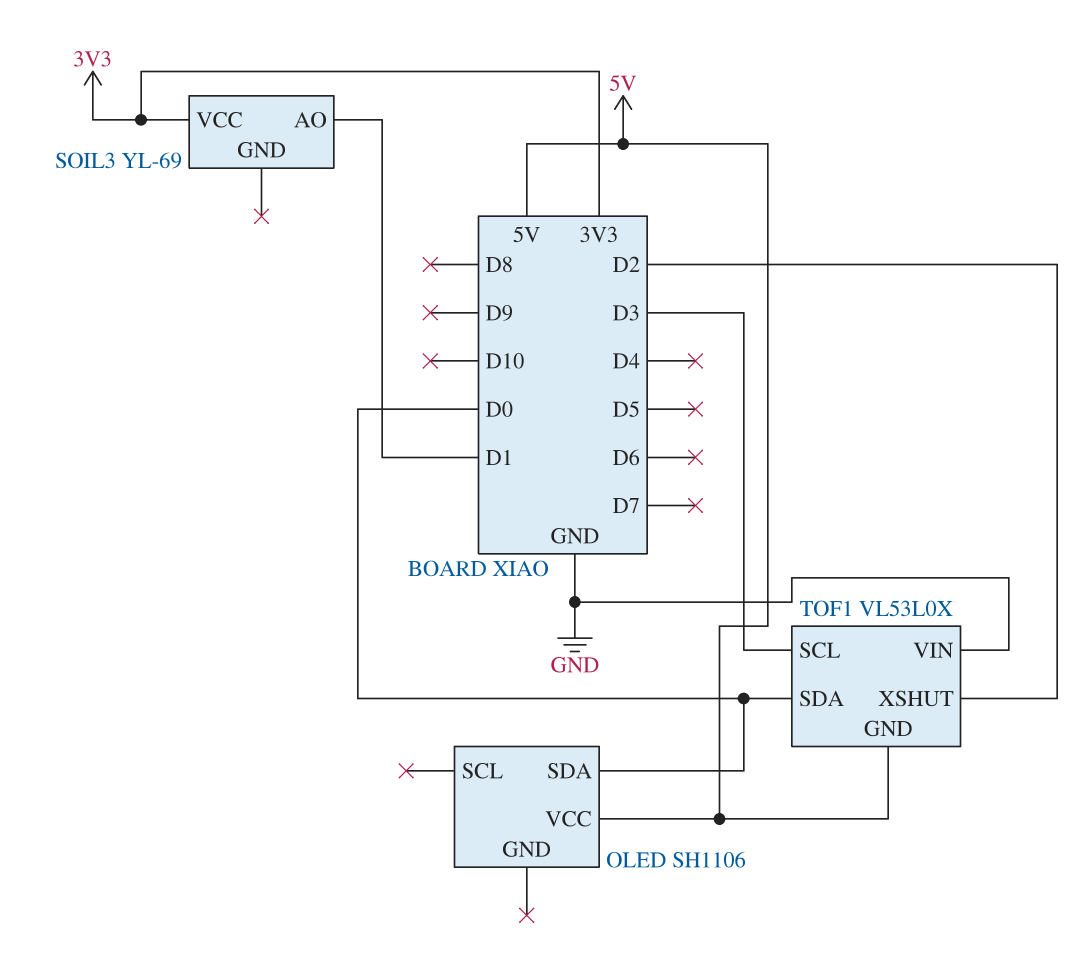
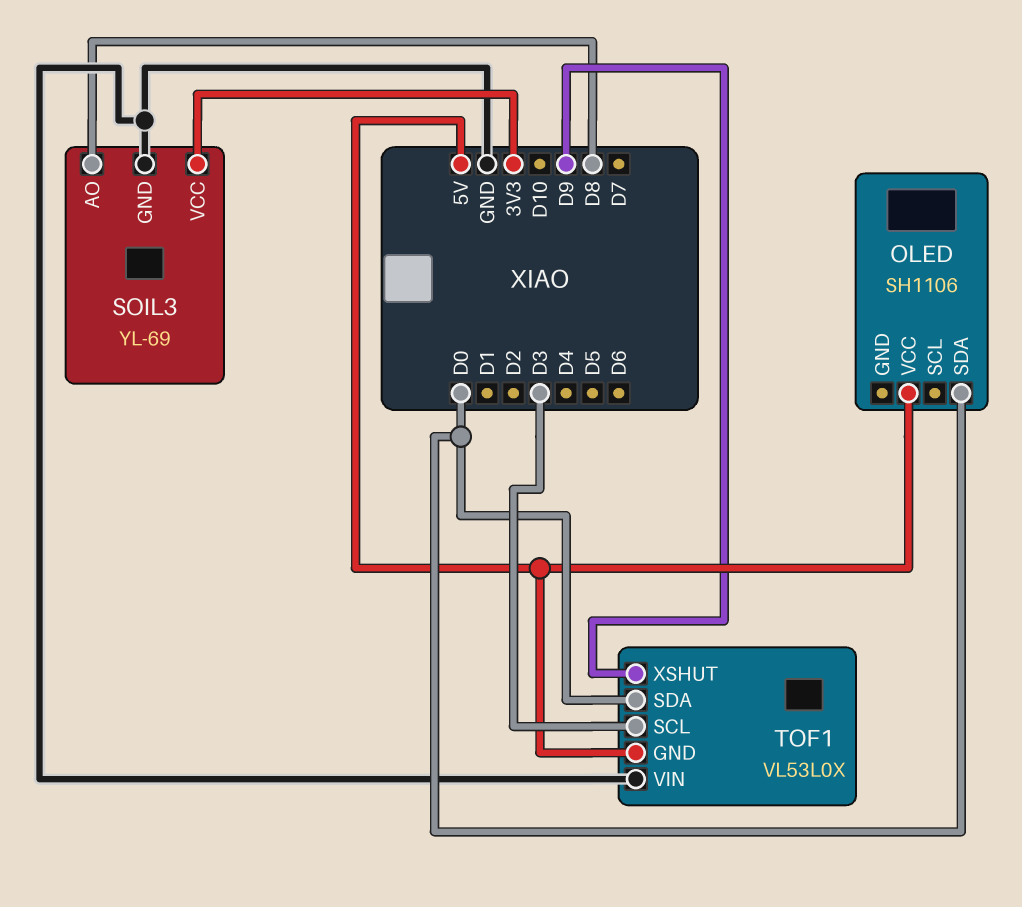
SOIL3 pin AO: D1 -> D8
SOIL3 pin GND: none -> GND
TOF1 pin XSHUT: D2 -> D9

